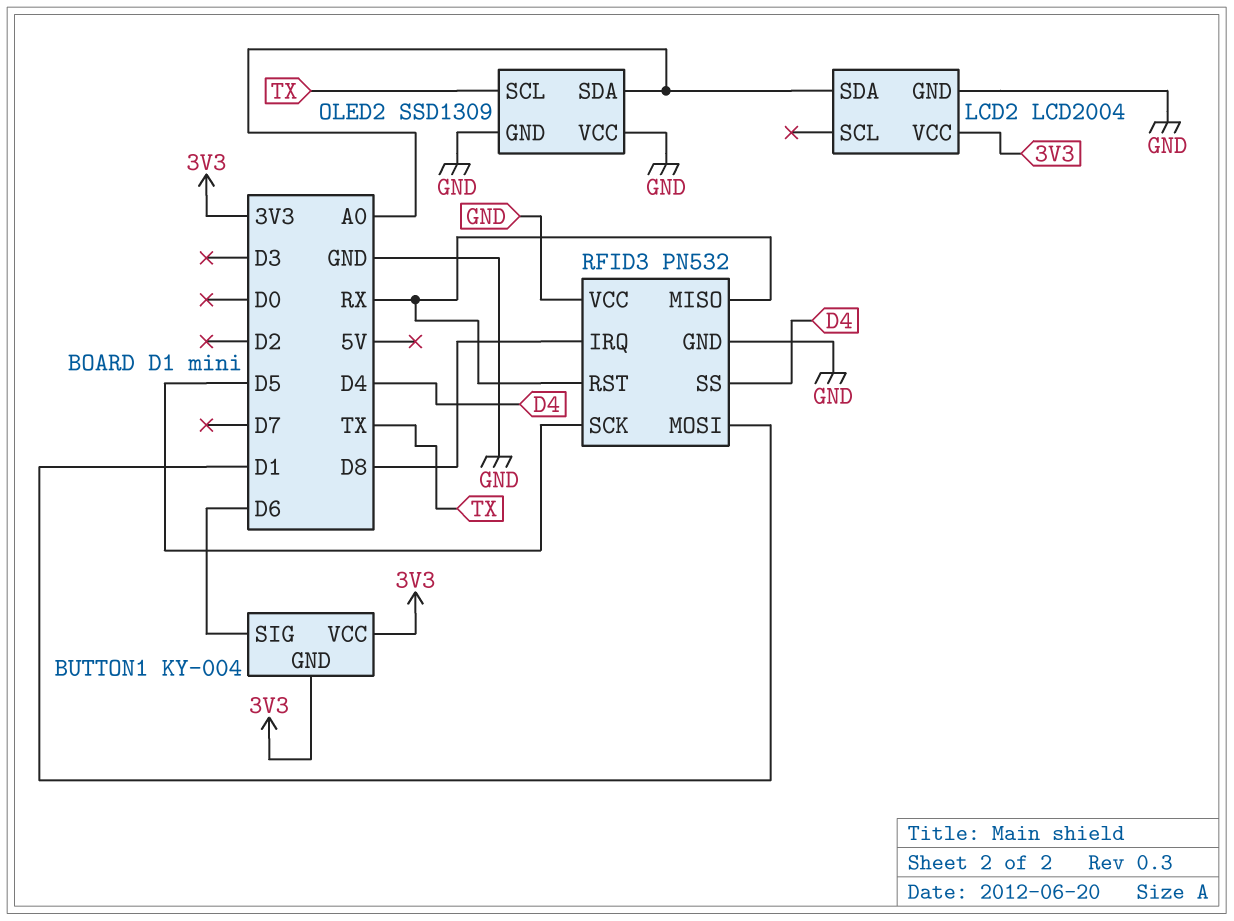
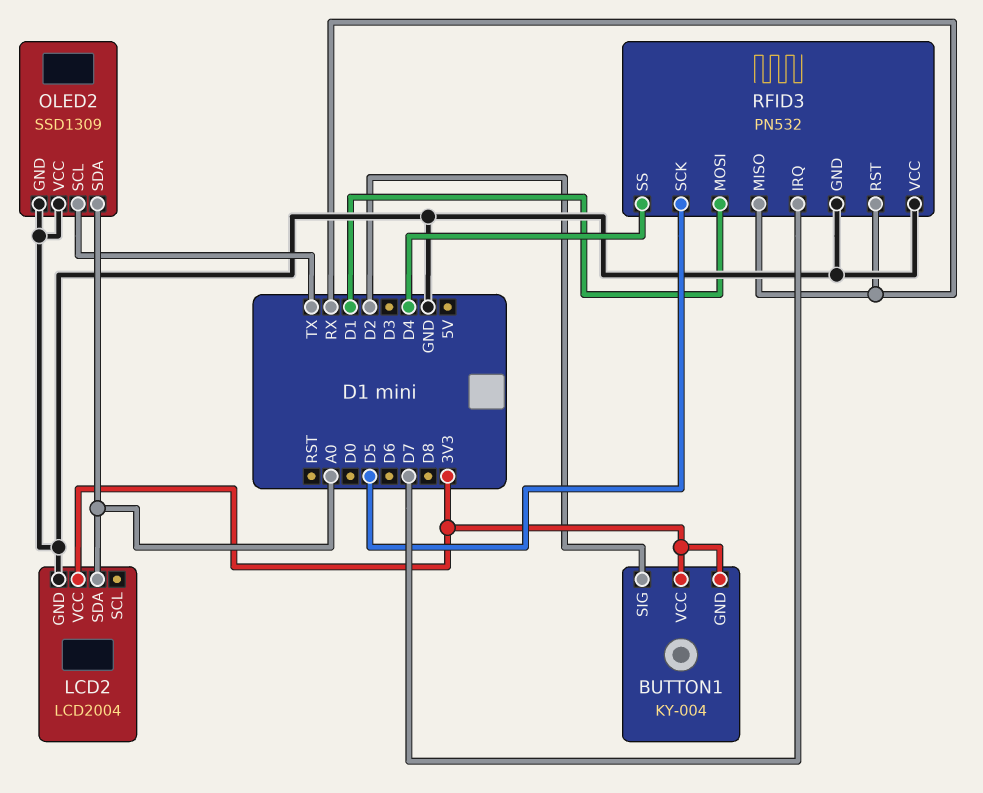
BUTTON1 pin SIG: D6 -> D2
RFID3 pin IRQ: D8 -> D7

